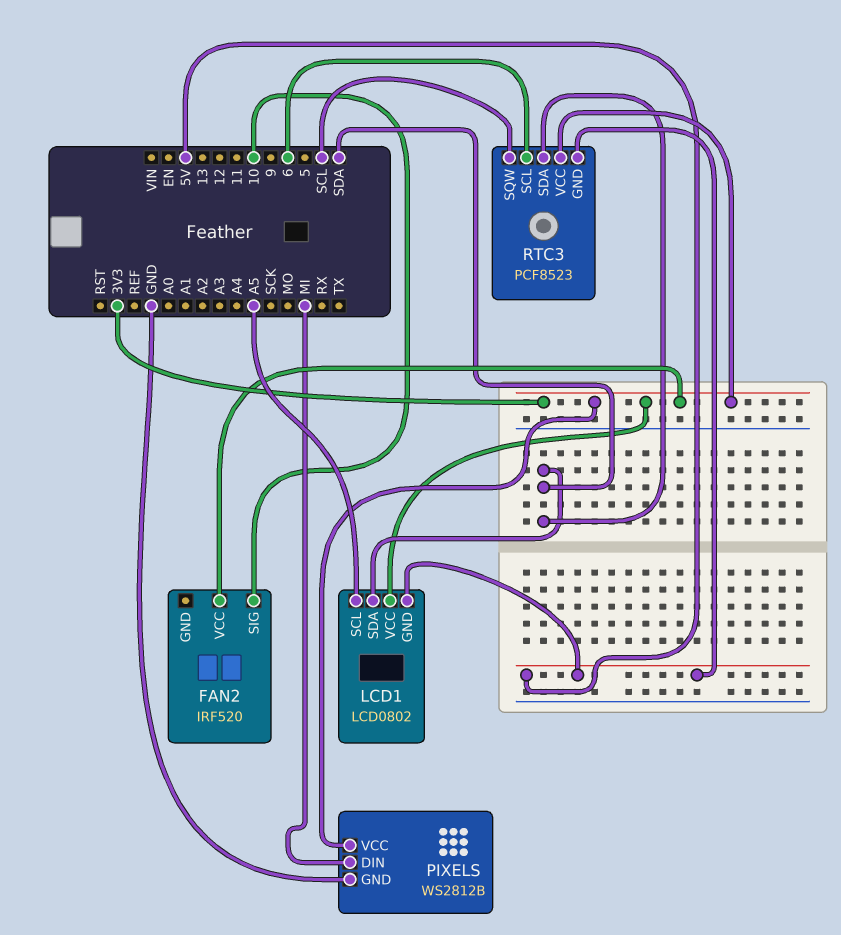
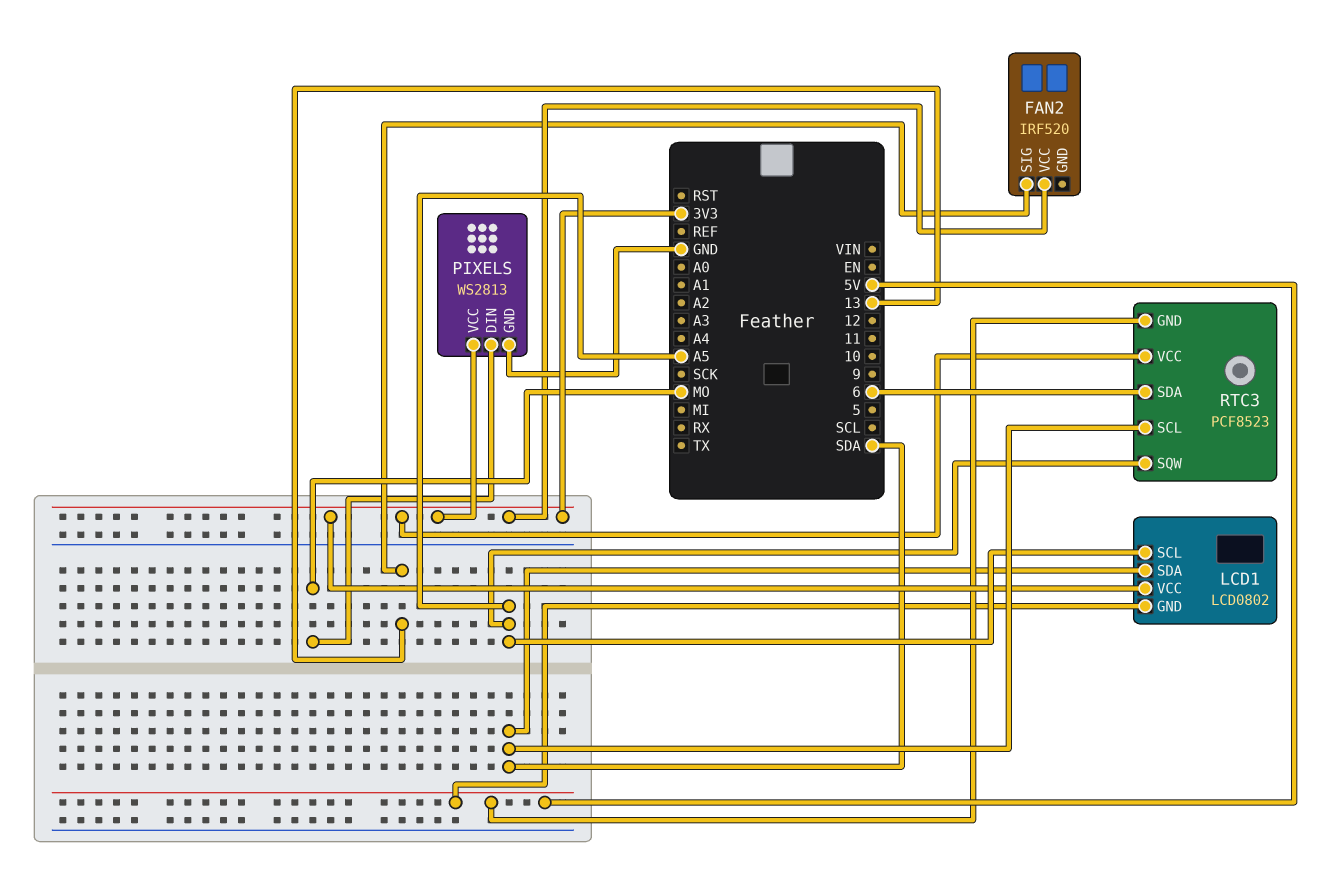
FAN2 pin SIG: 10 -> 13
PIXELS: WS2812B -> WS2813
PIXELS pin DIN: MI -> MO
RTC3 pin SCL: 6 -> SDA
RTC3 pin SDA: SDA -> 6
RTC3 pin SQW: SCL -> A5

